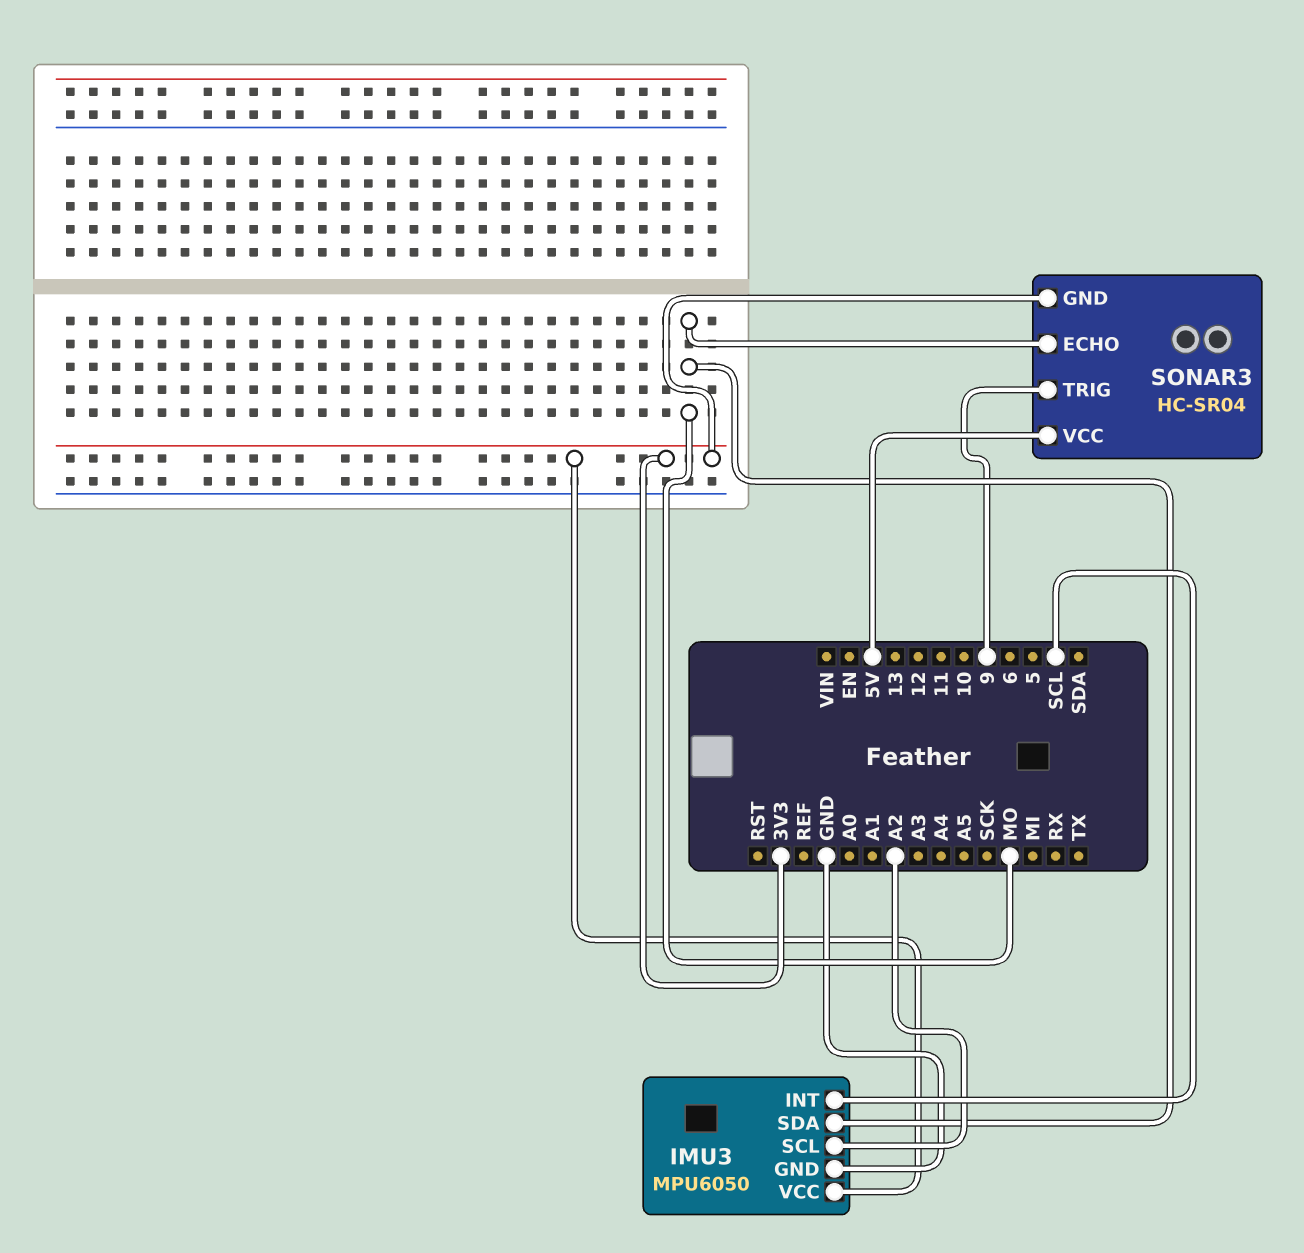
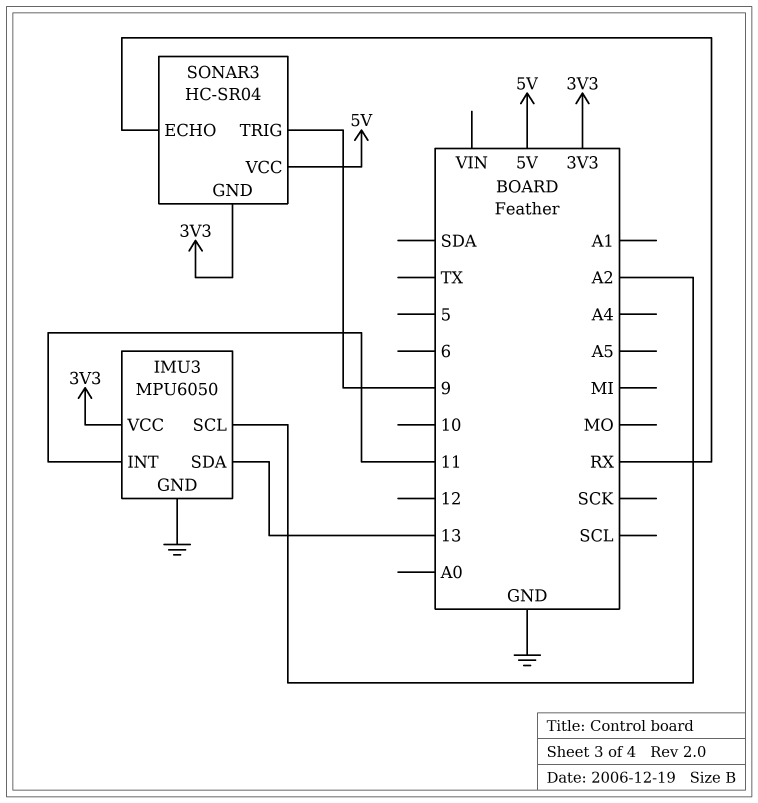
IMU3 pin INT: SCL -> 11
IMU3 pin SDA: MO -> 13
SONAR3 pin ECHO: MO -> RX

